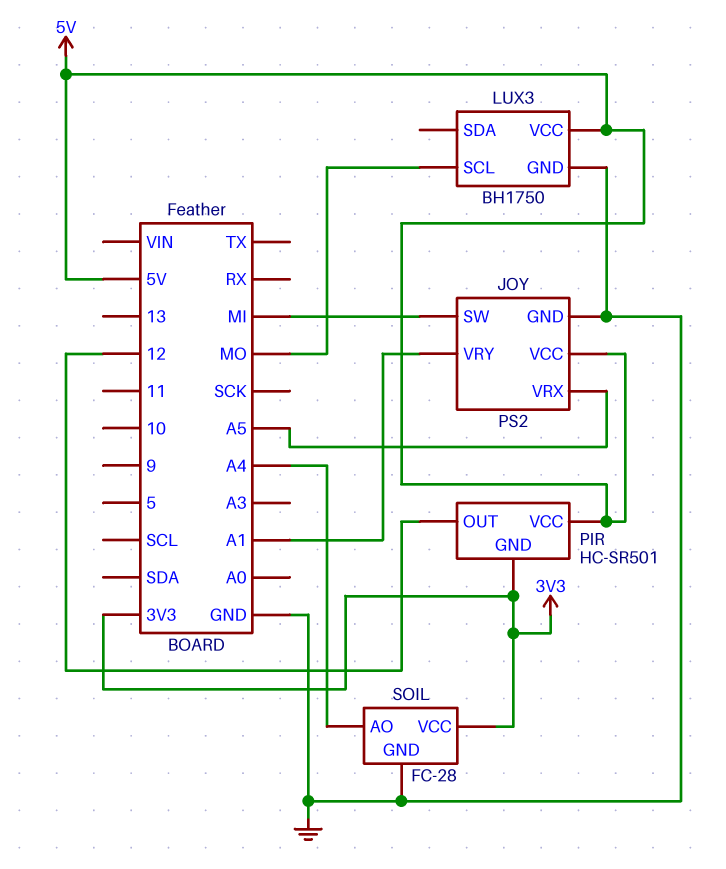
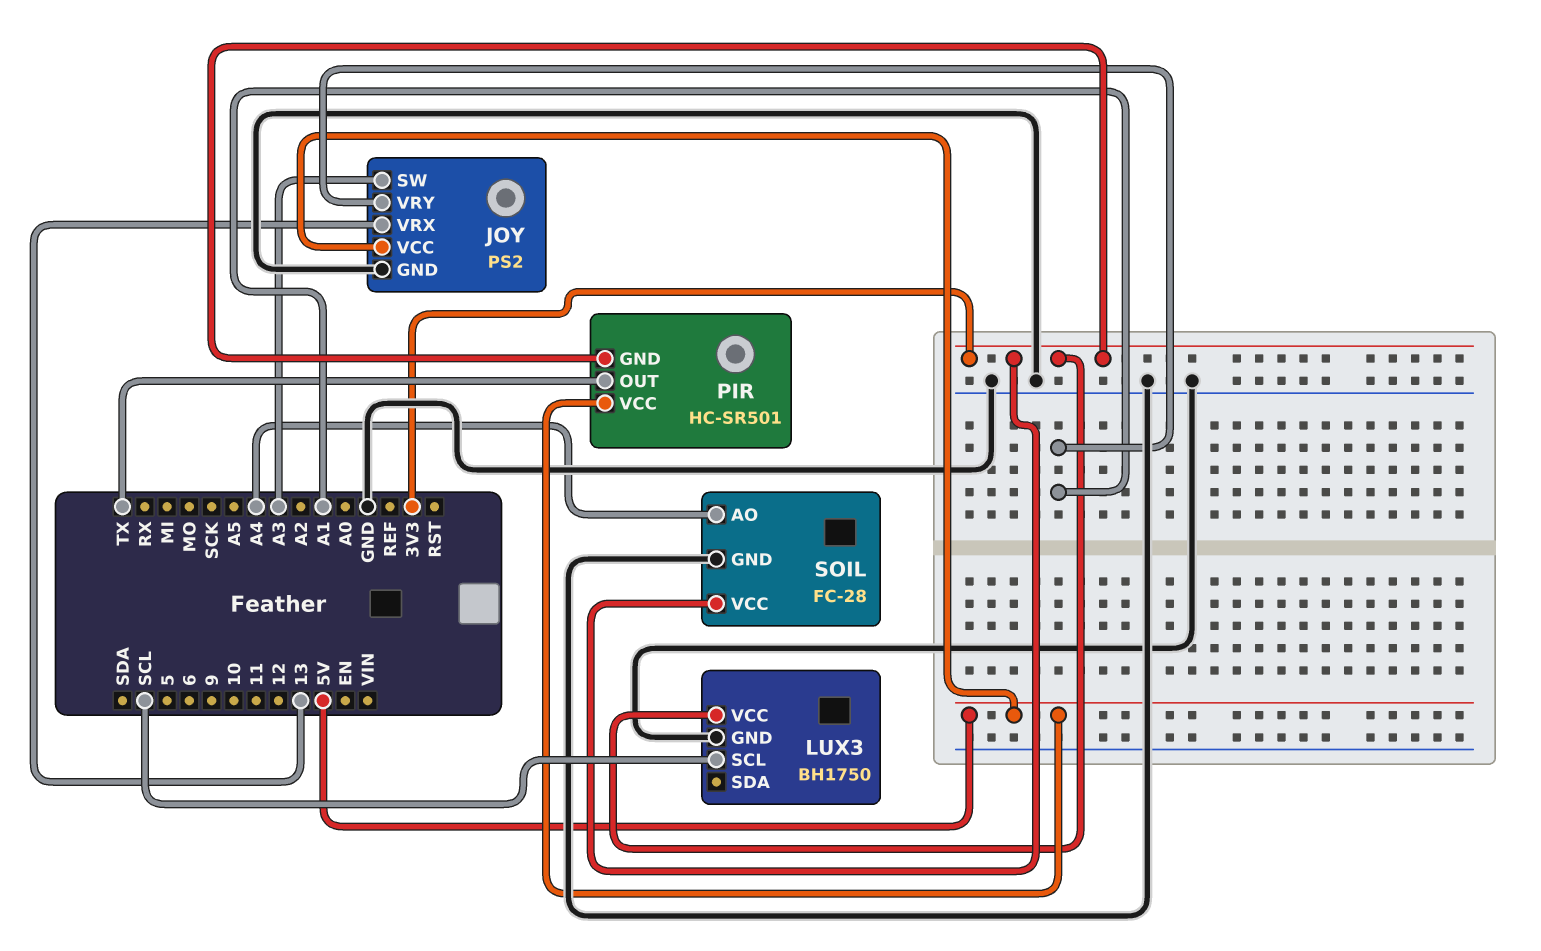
JOY pin SW: MI -> A3
JOY pin VRX: A5 -> 13
LUX3 pin SCL: MO -> SCL
LUX3 pin VCC: 5V -> 3V3
PIR pin OUT: 12 -> TX

